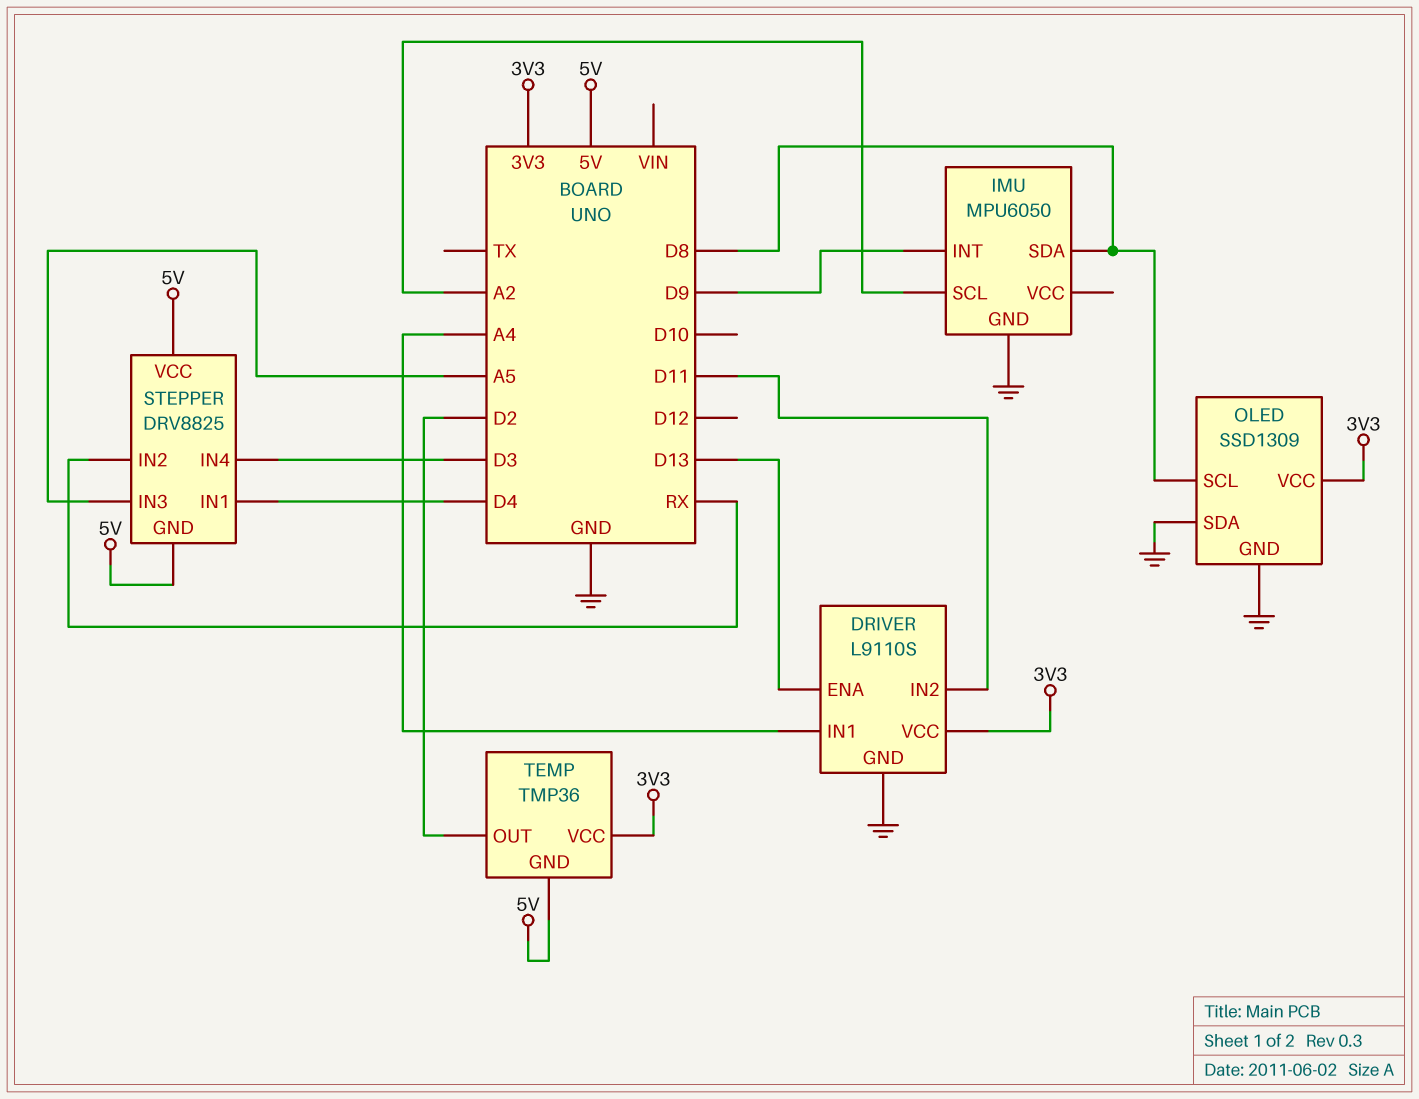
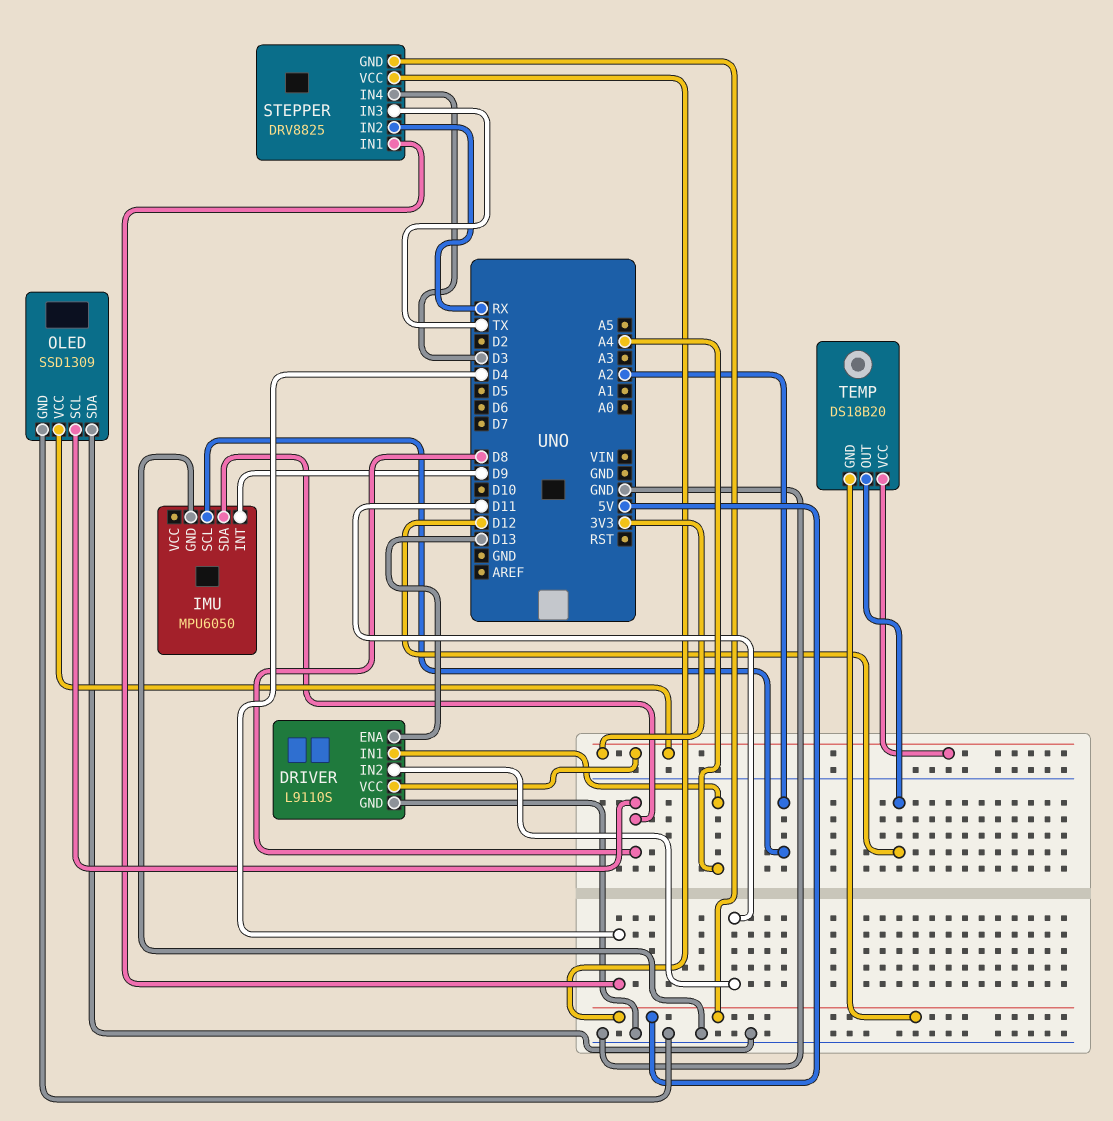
STEPPER pin IN3: A5 -> TX
TEMP: TMP36 -> DS18B20
TEMP pin OUT: D2 -> D12

